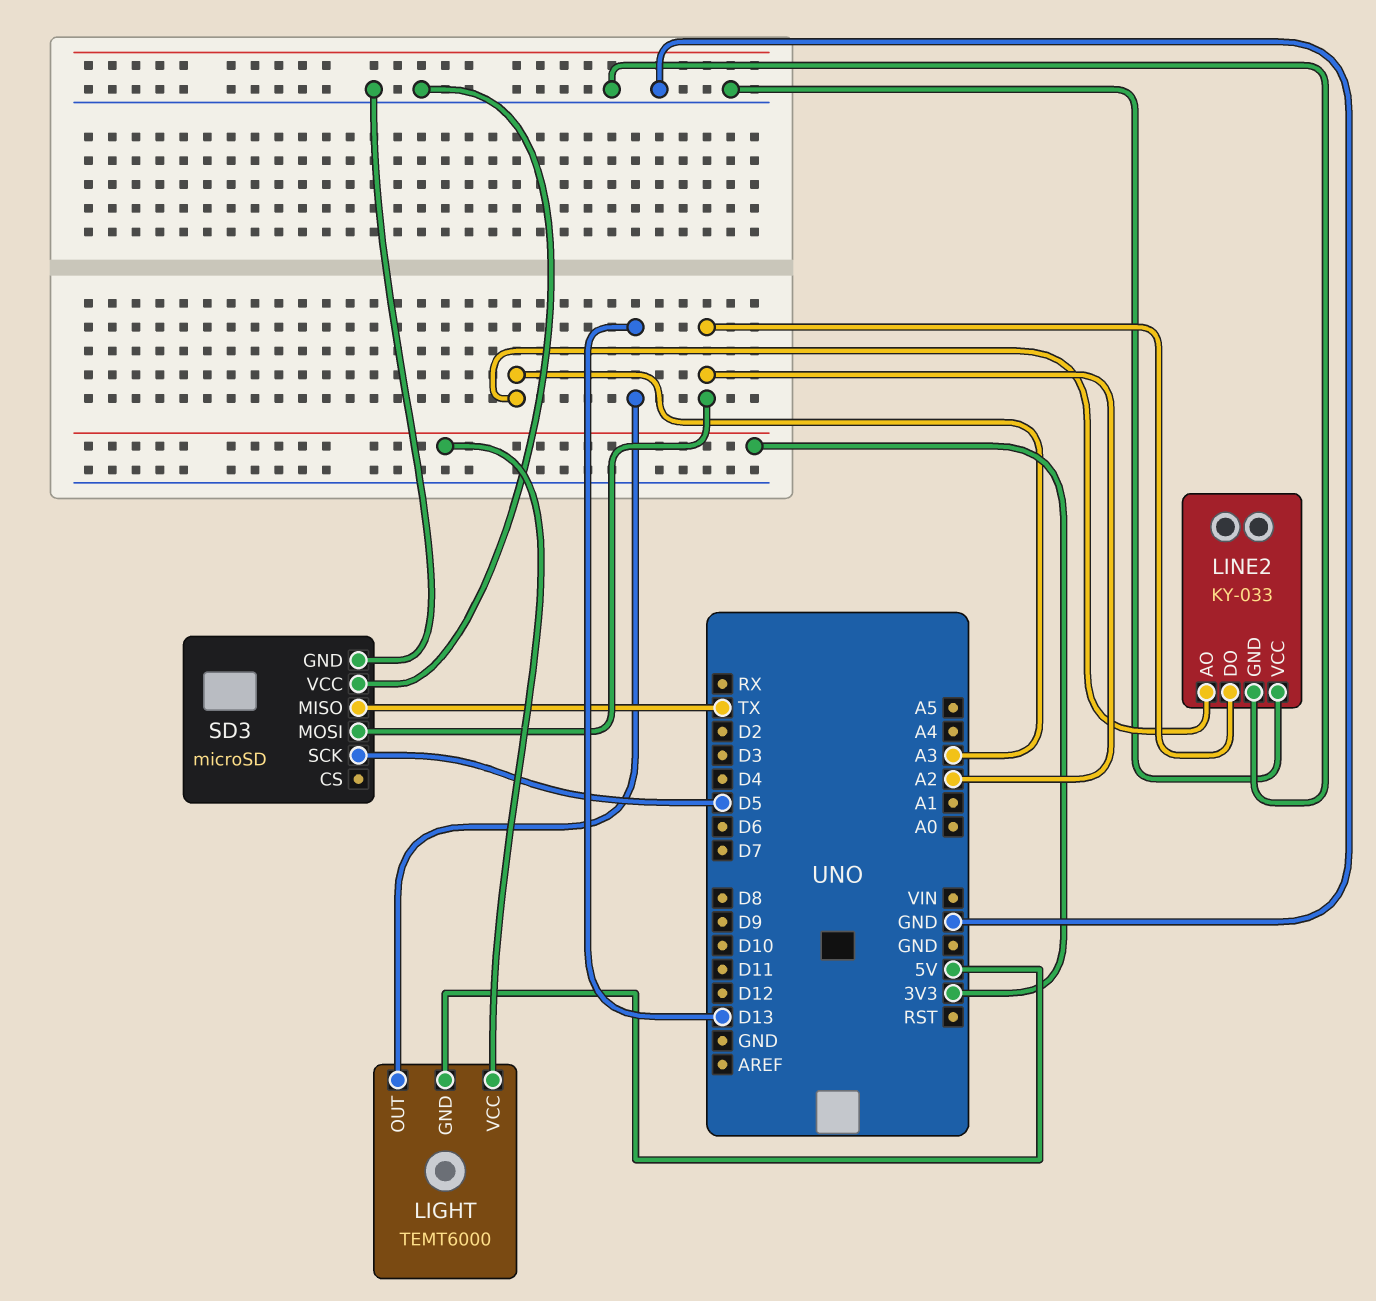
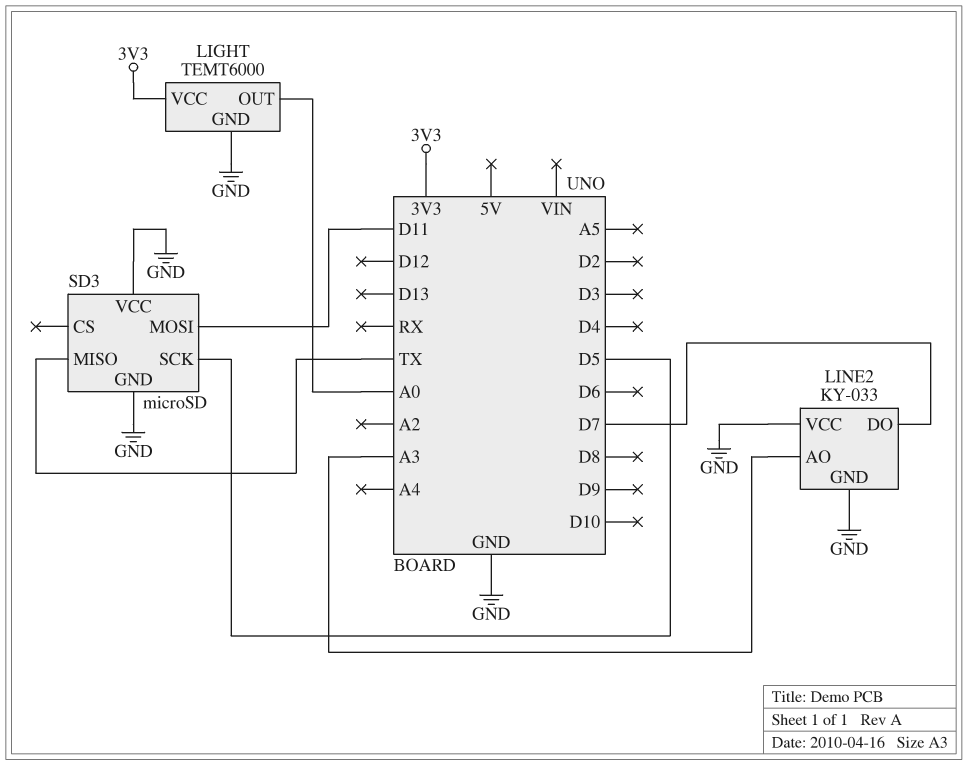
LIGHT pin GND: 5V -> GND
LIGHT pin OUT: D13 -> A0
LINE2 pin DO: A2 -> D7
SD3 pin MOSI: A2 -> D11

